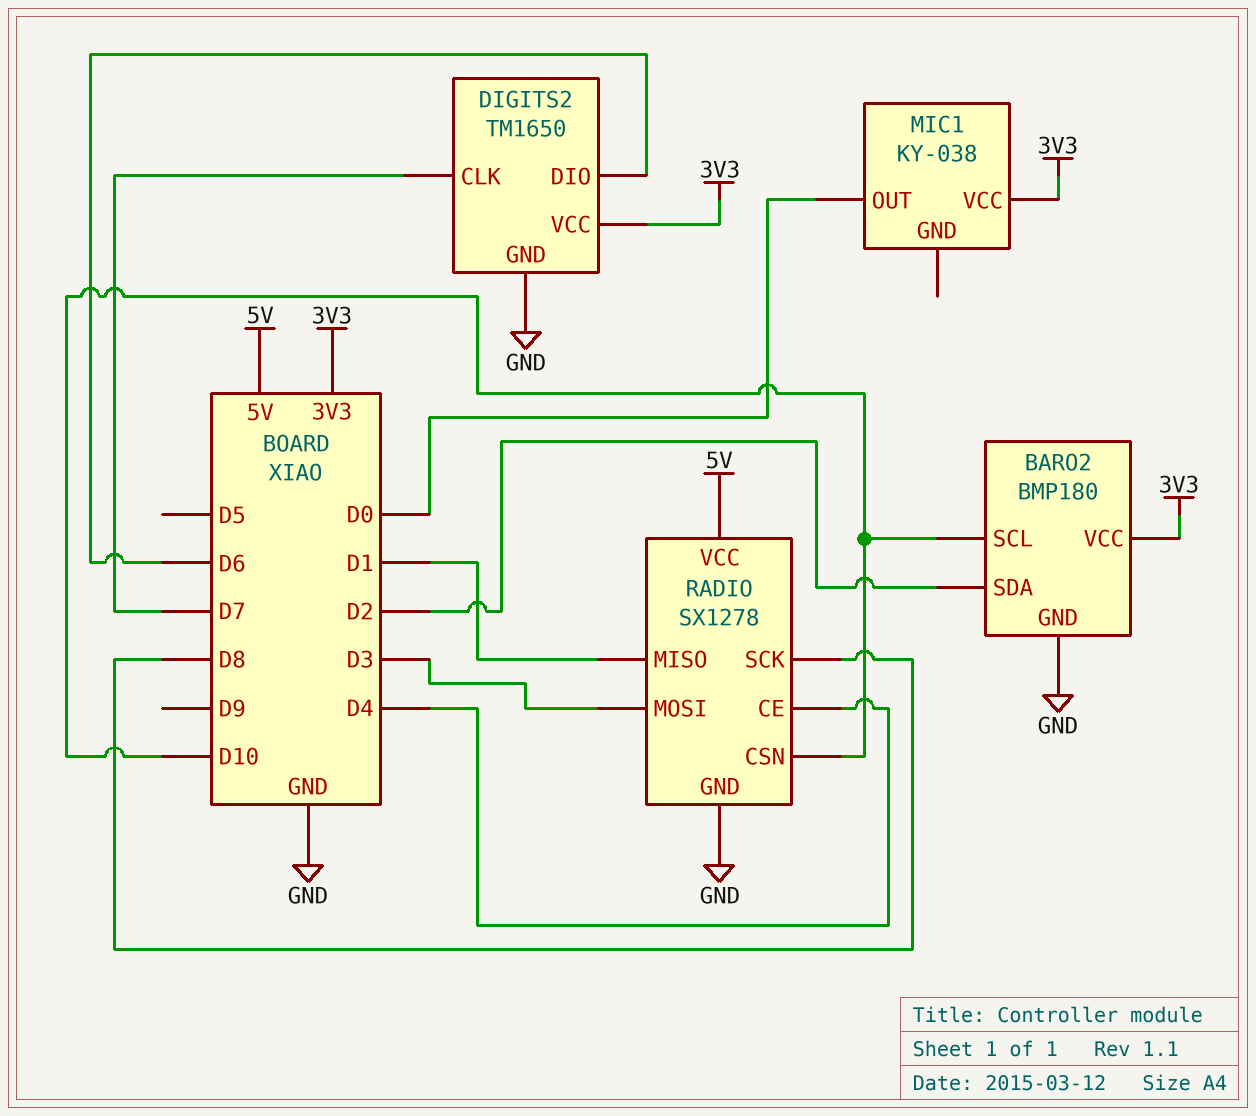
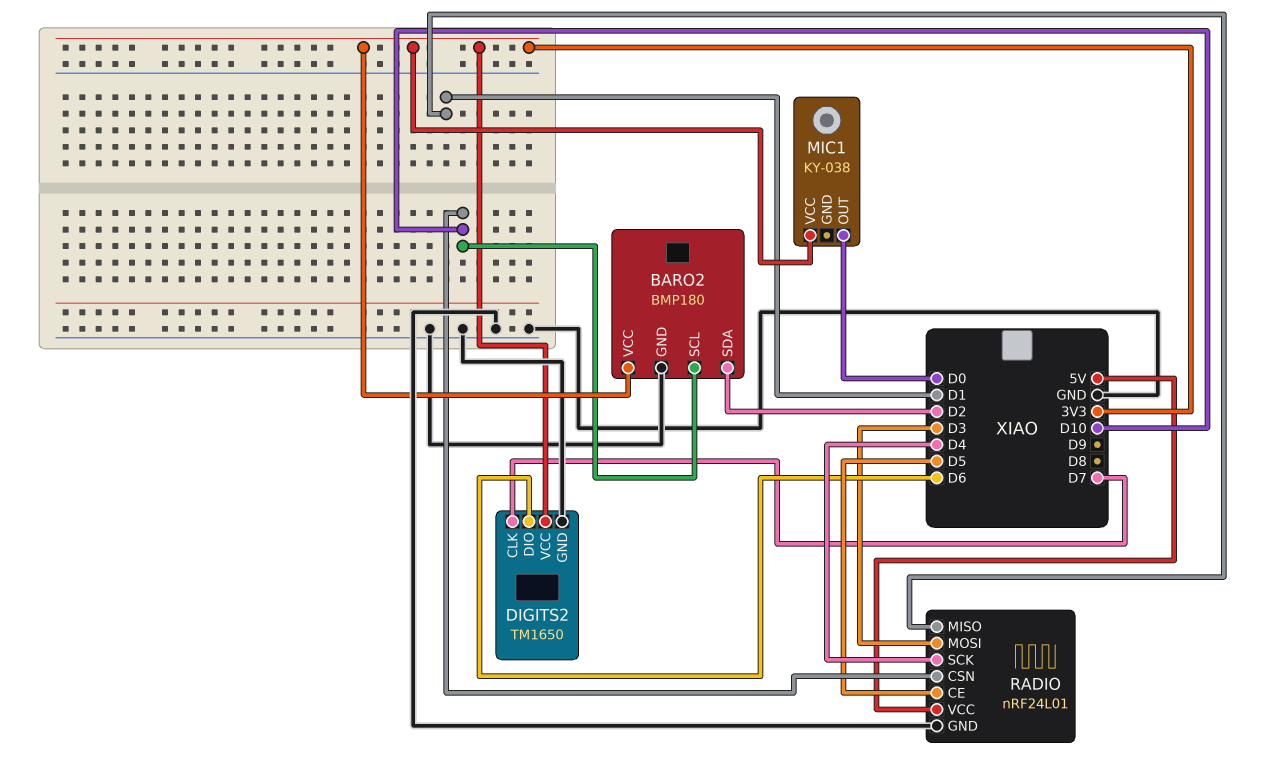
RADIO: SX1278 -> nRF24L01
RADIO pin CE: D4 -> D5
RADIO pin SCK: D8 -> D4

